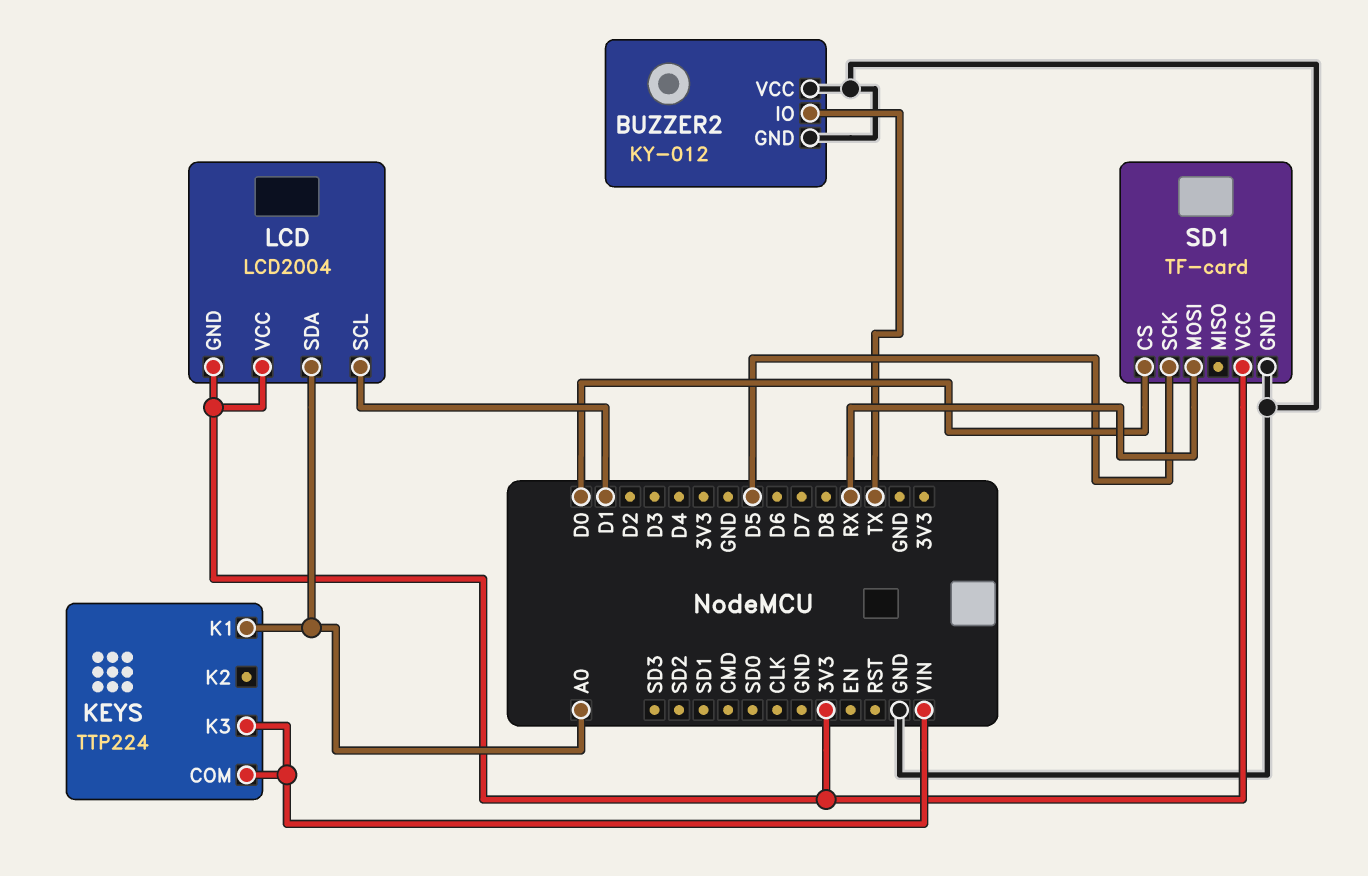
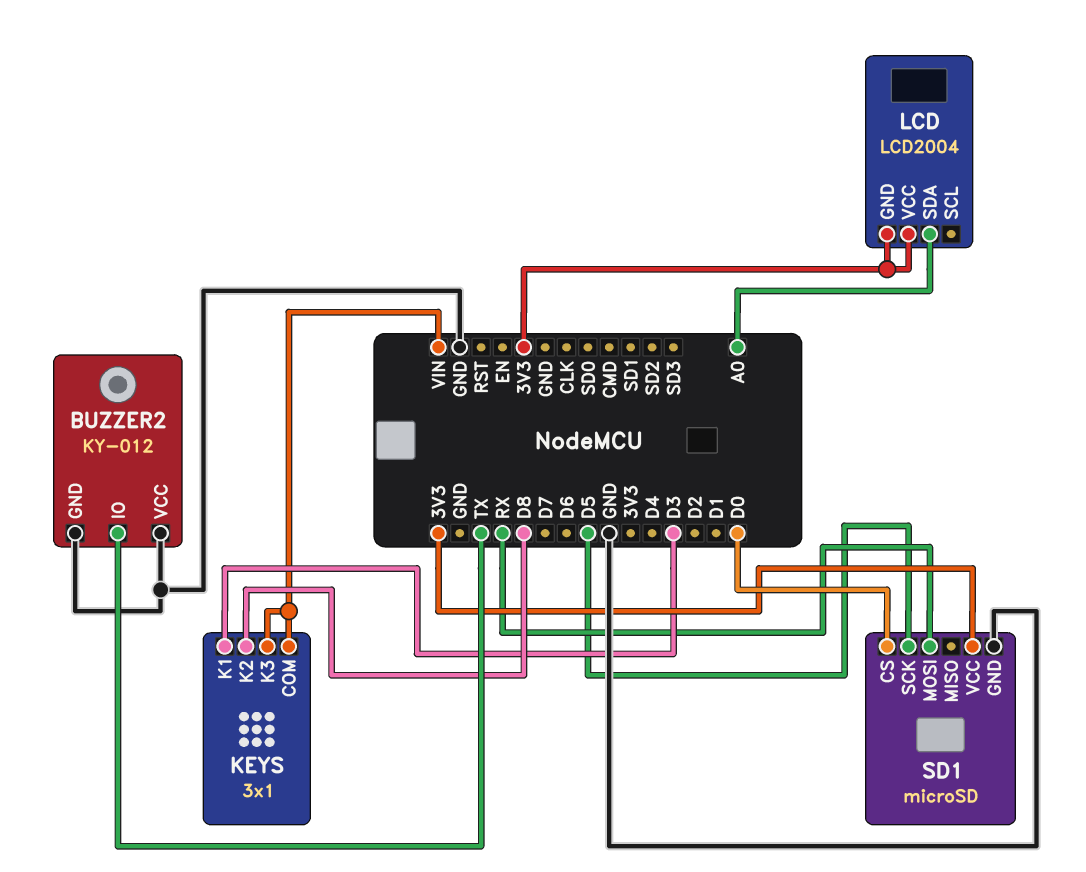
KEYS: TTP224 -> 3x1
KEYS pin K1: A0 -> D3
KEYS pin K2: none -> D8
LCD pin SCL: D1 -> none
SD1: TF-card -> microSD

